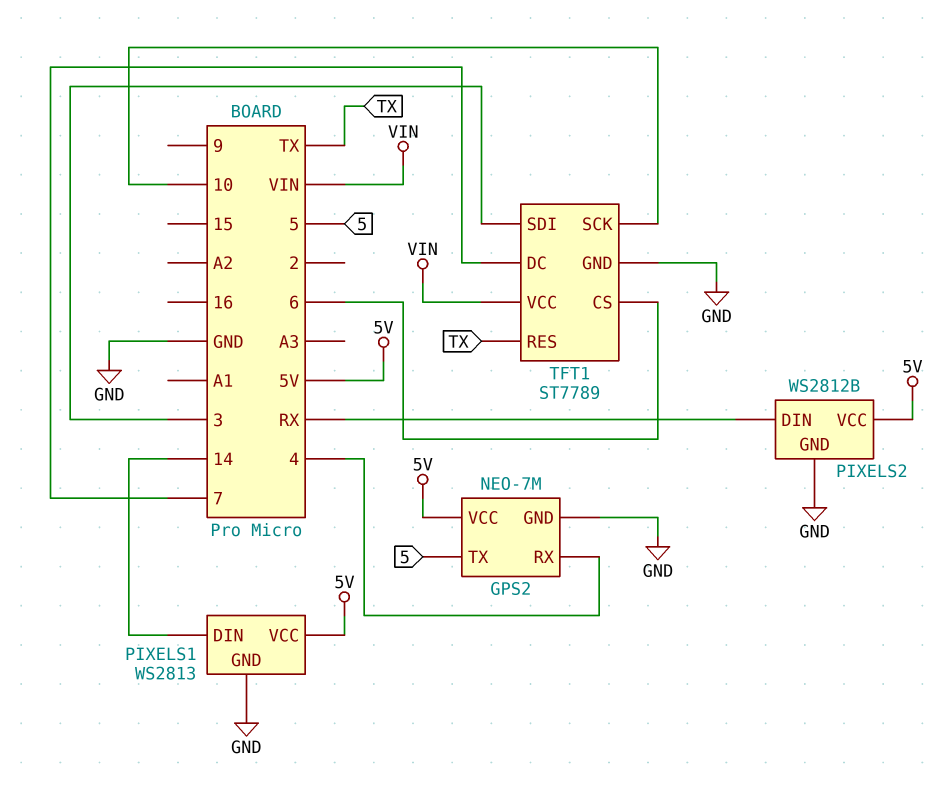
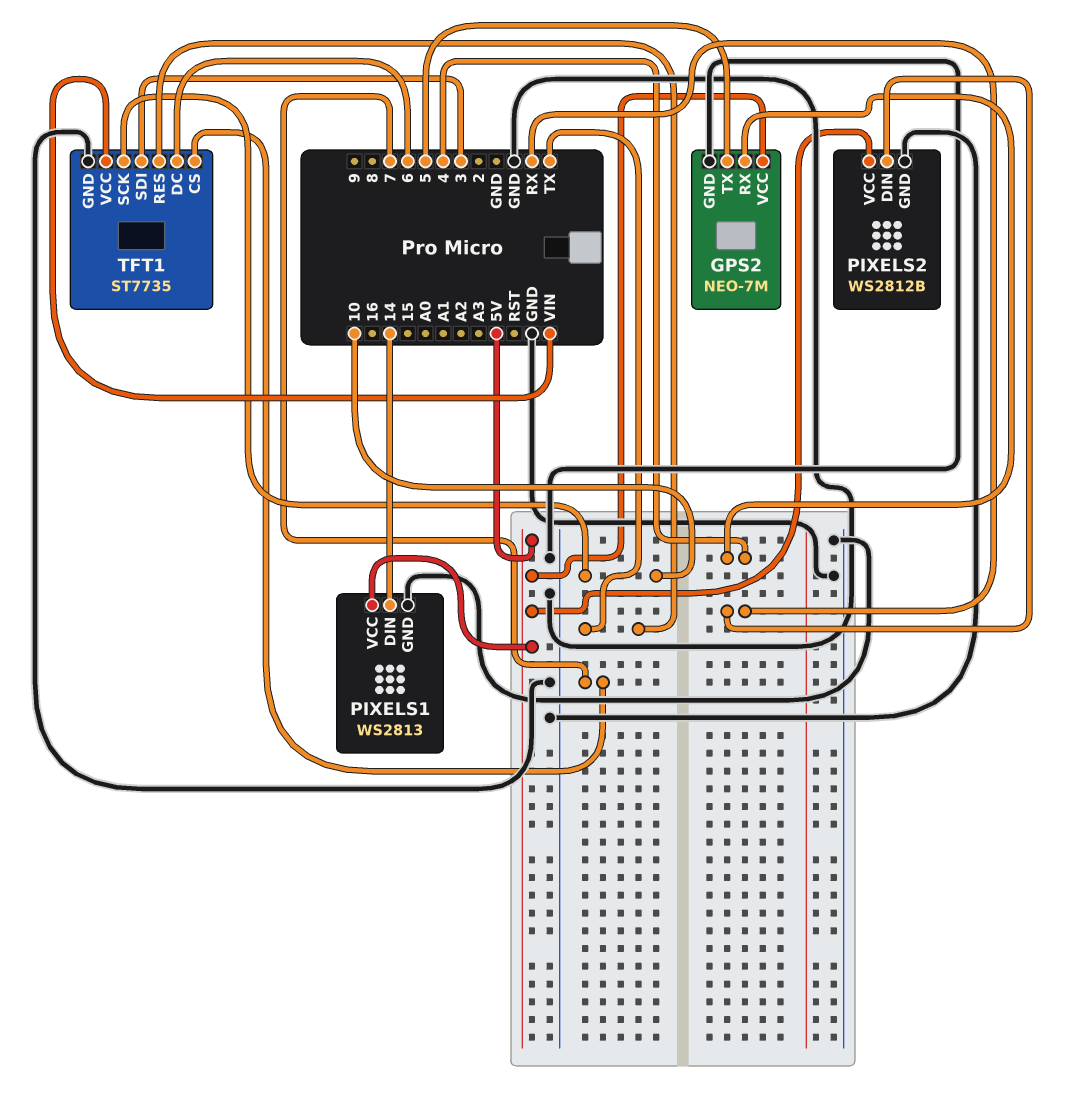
TFT1: ST7789 -> ST7735
TFT1 pin CS: 6 -> 7
TFT1 pin DC: 7 -> 6

